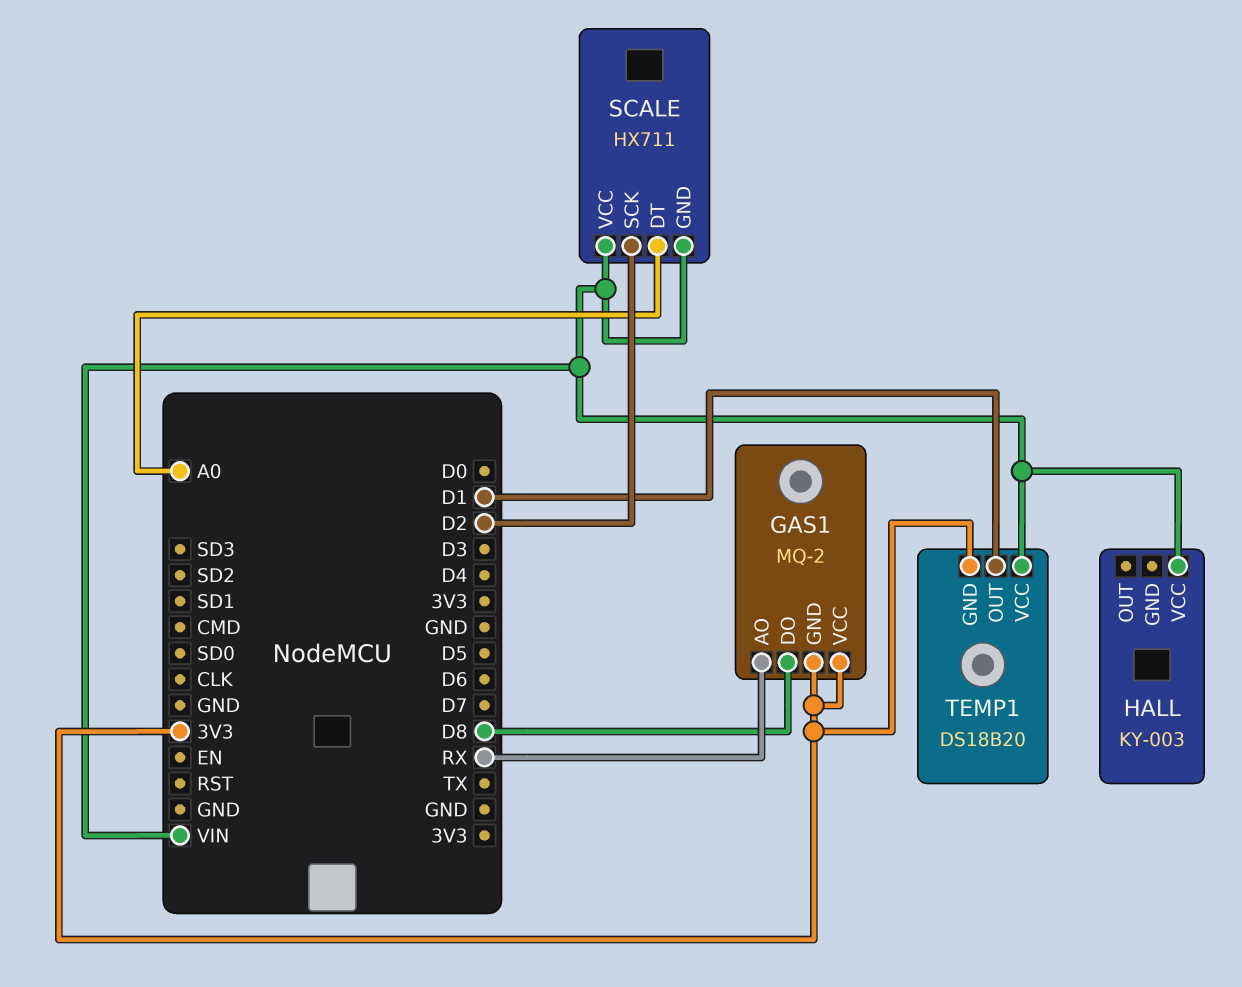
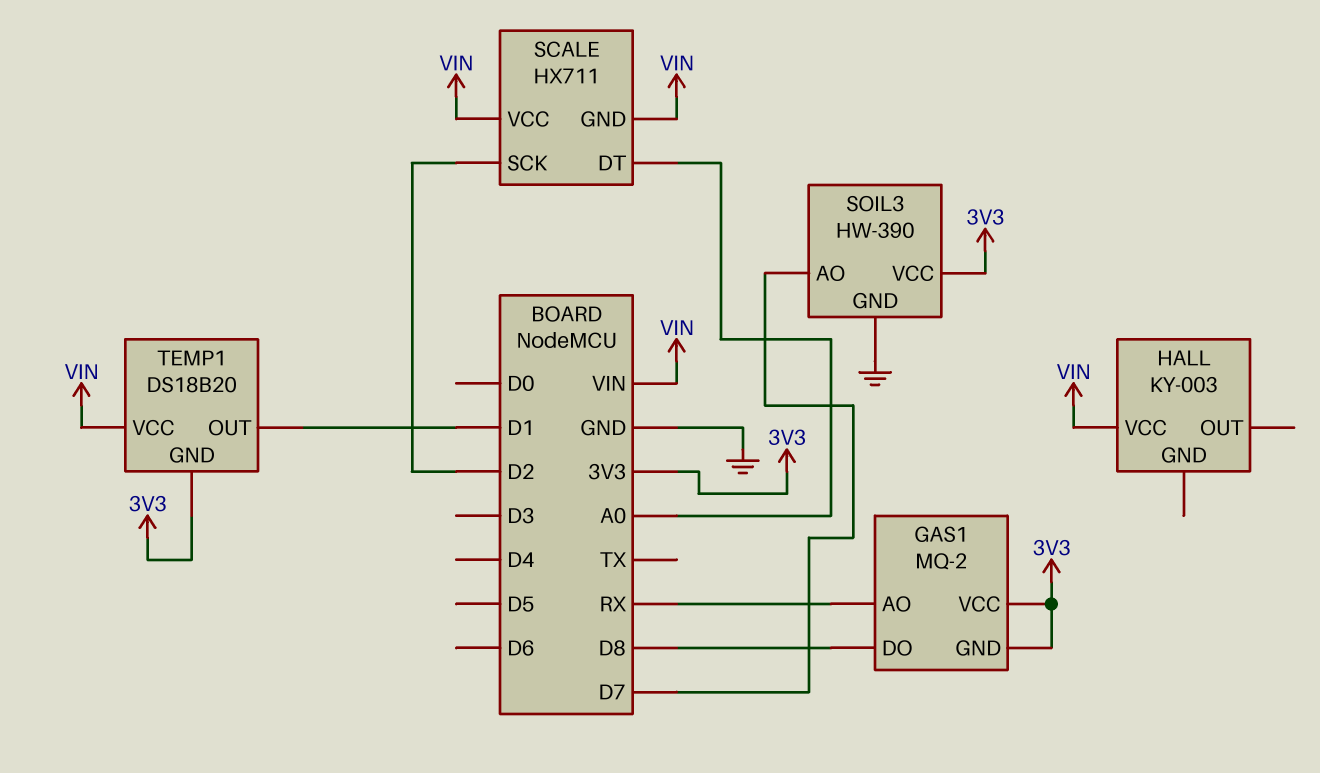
SOIL3: none -> HW-390
SOIL3 pin AO: none -> D7
SOIL3 pin GND: none -> GND
SOIL3 pin VCC: none -> 3V3

